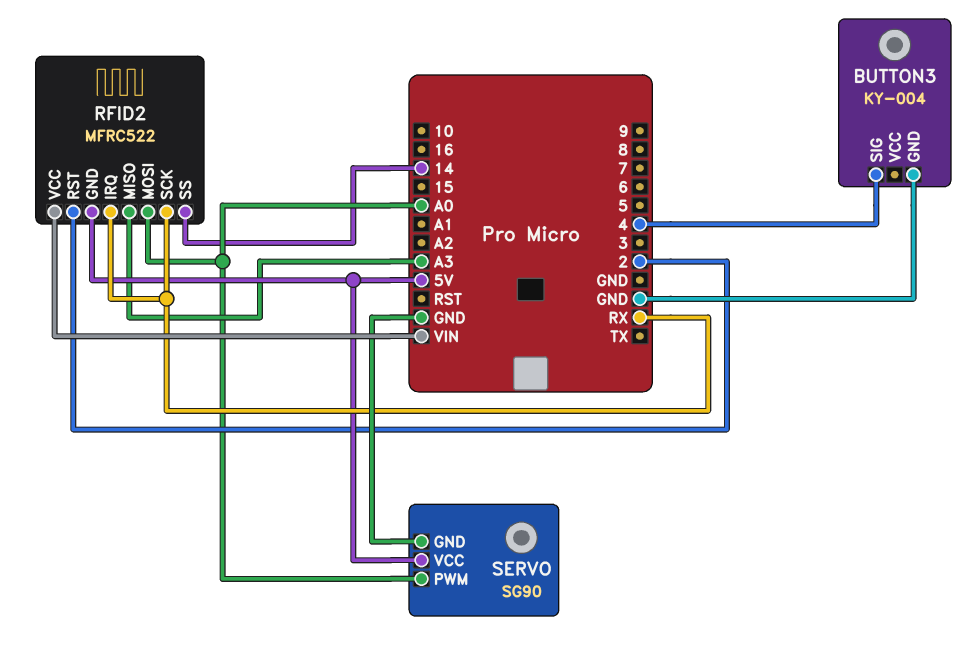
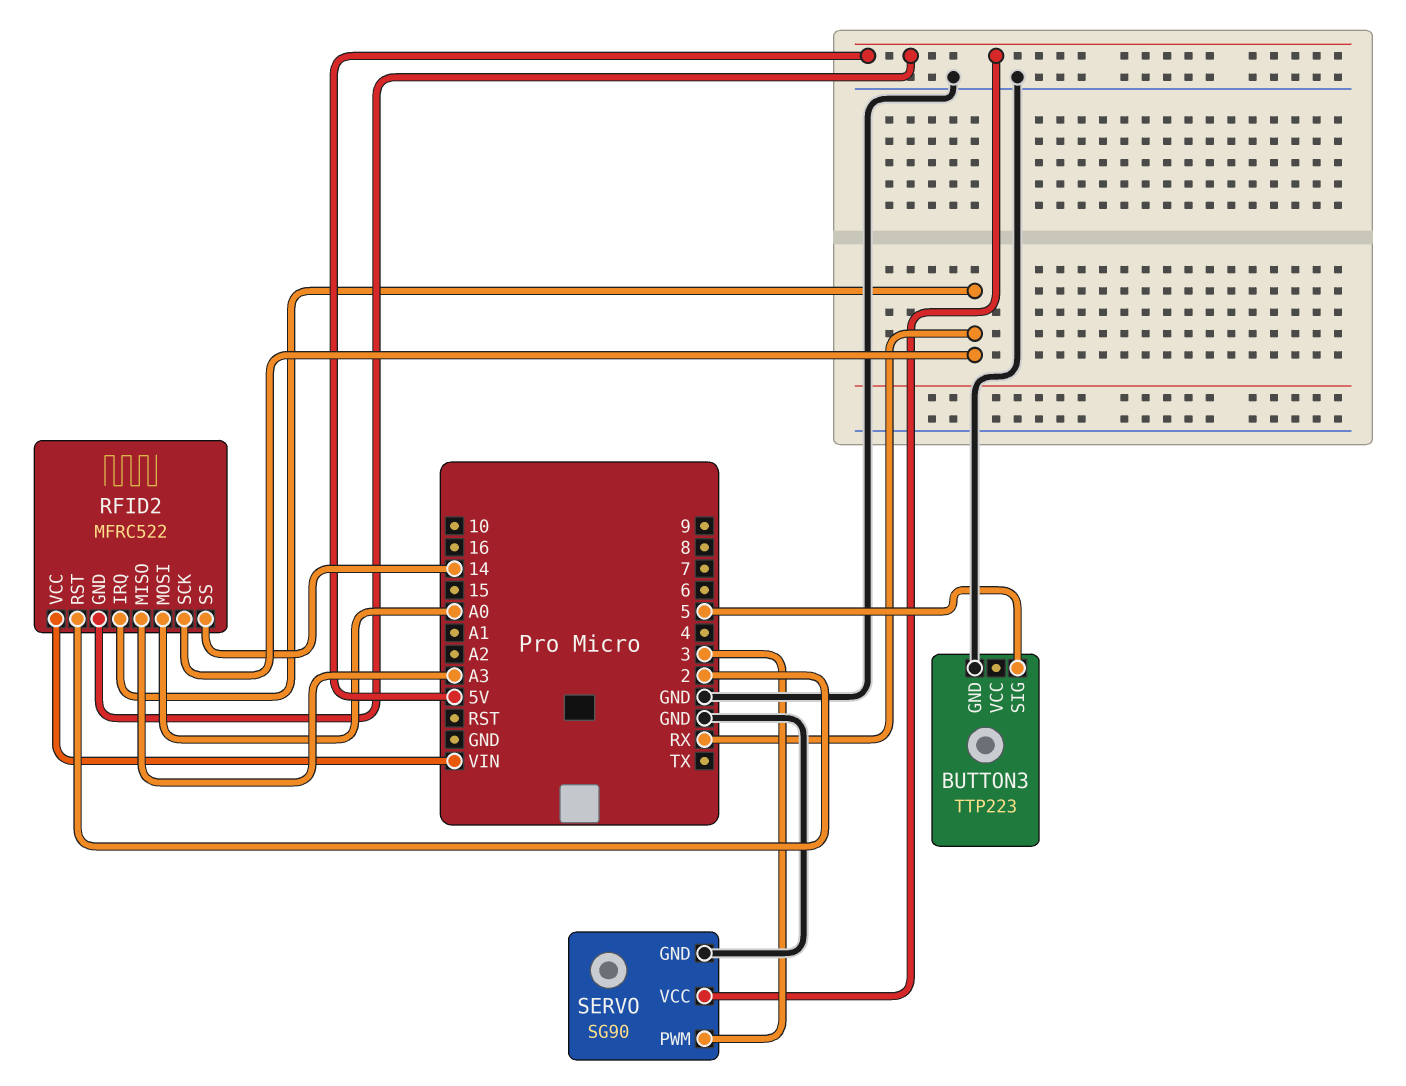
BUTTON3: KY-004 -> TTP223
BUTTON3 pin SIG: 4 -> 5
SERVO pin PWM: A0 -> 3

